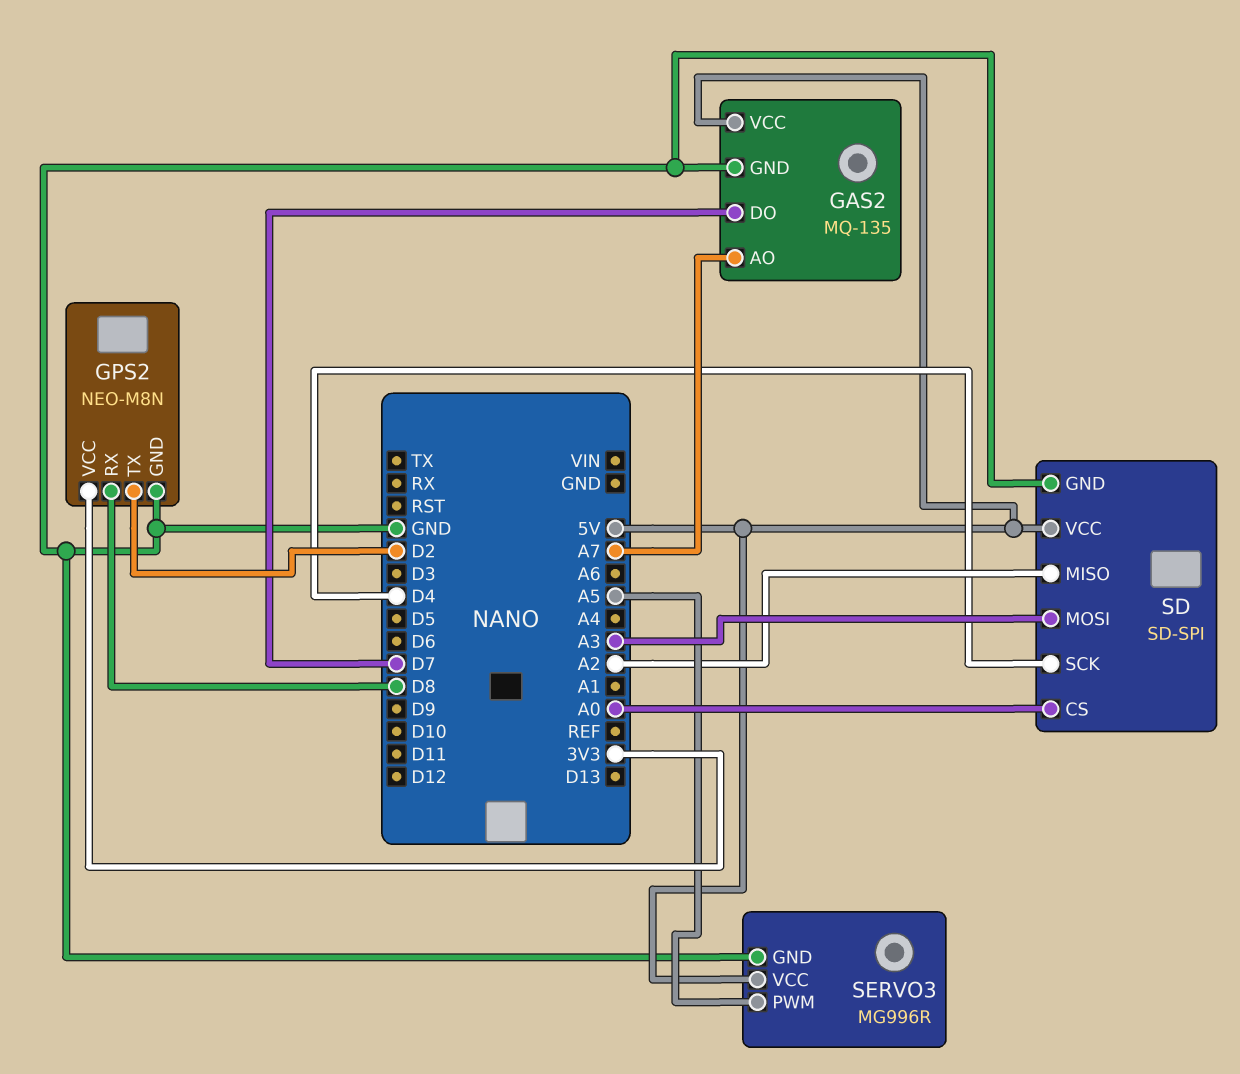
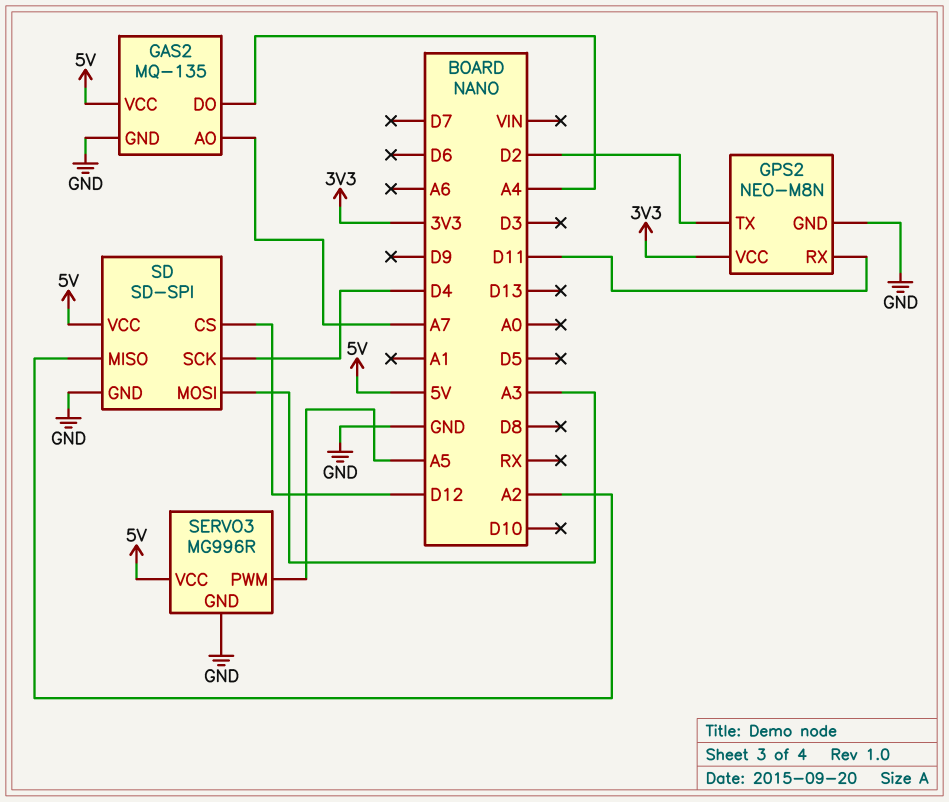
GAS2 pin DO: D7 -> A4
GPS2 pin RX: D8 -> D11
SD pin CS: A0 -> D12

